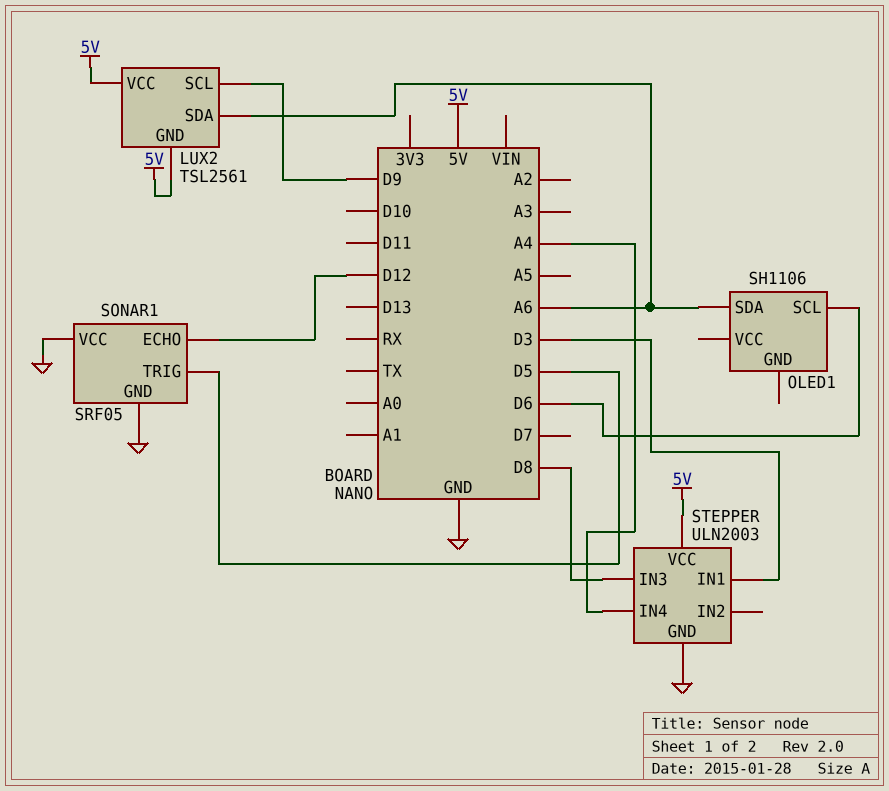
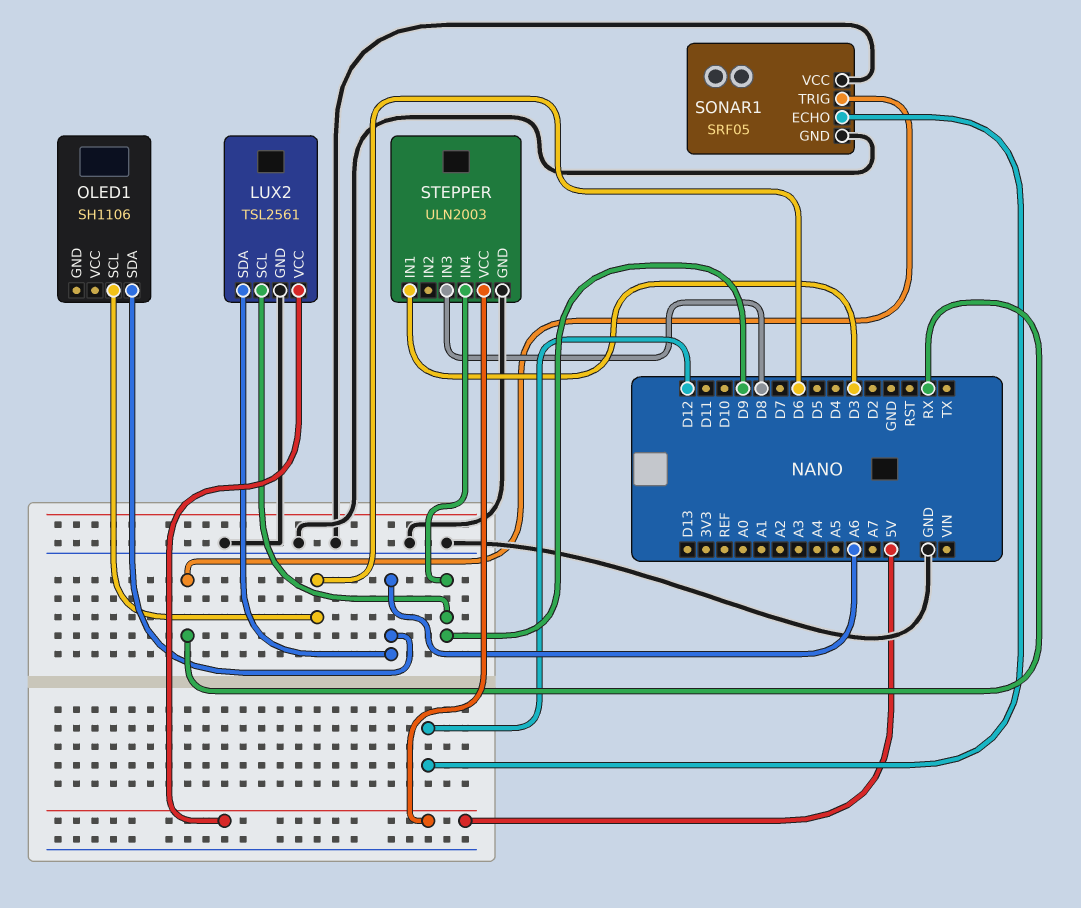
LUX2 pin GND: 5V -> GND
SONAR1 pin TRIG: D5 -> RX
STEPPER pin IN4: A4 -> D9

